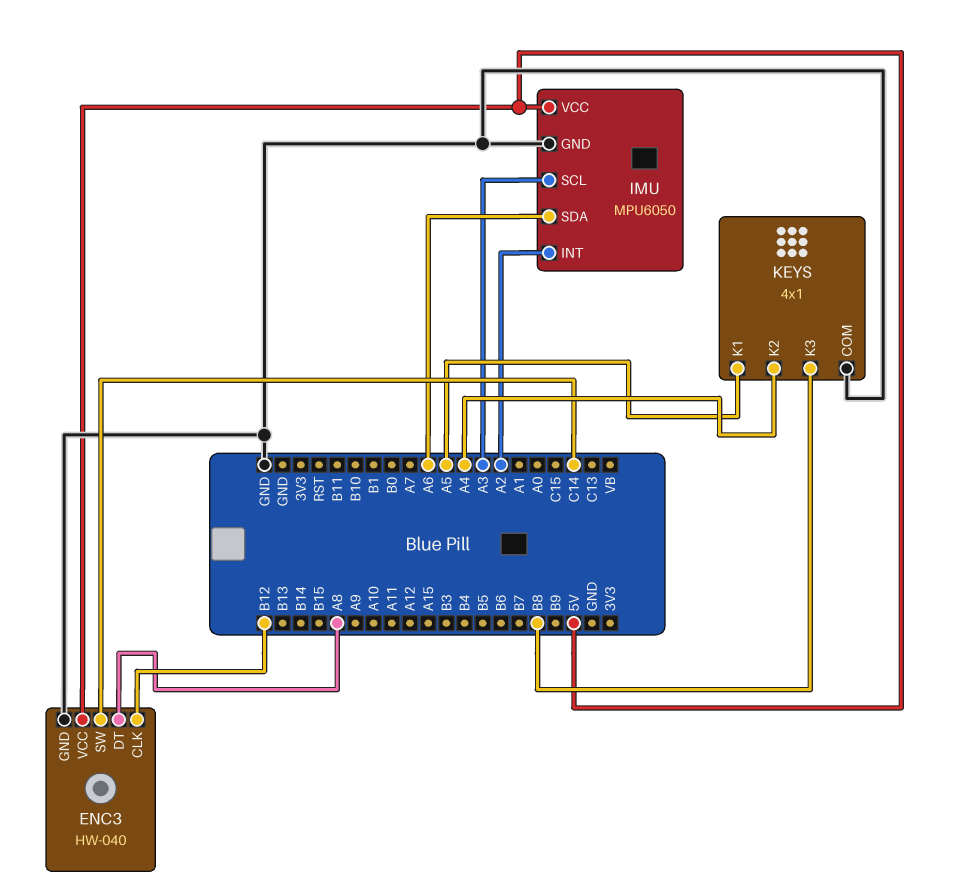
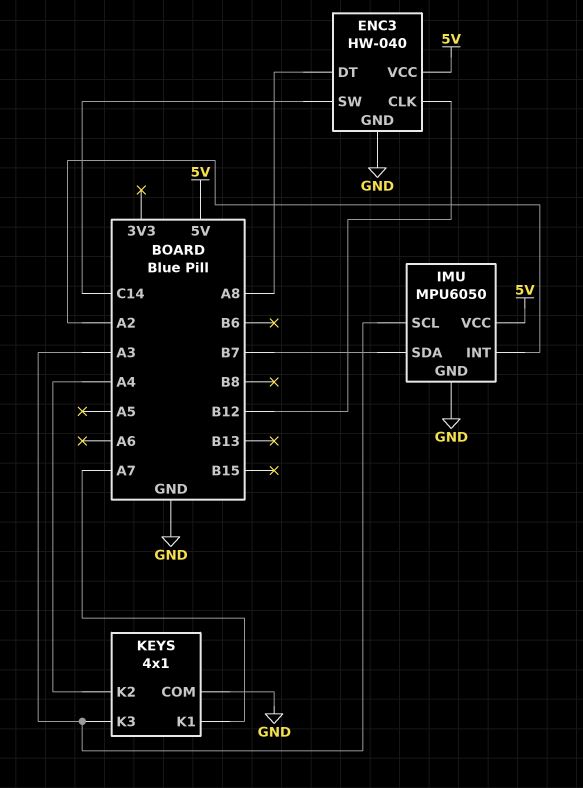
IMU pin SDA: A6 -> B7
KEYS pin K1: A5 -> A7
KEYS pin K3: B8 -> A3

